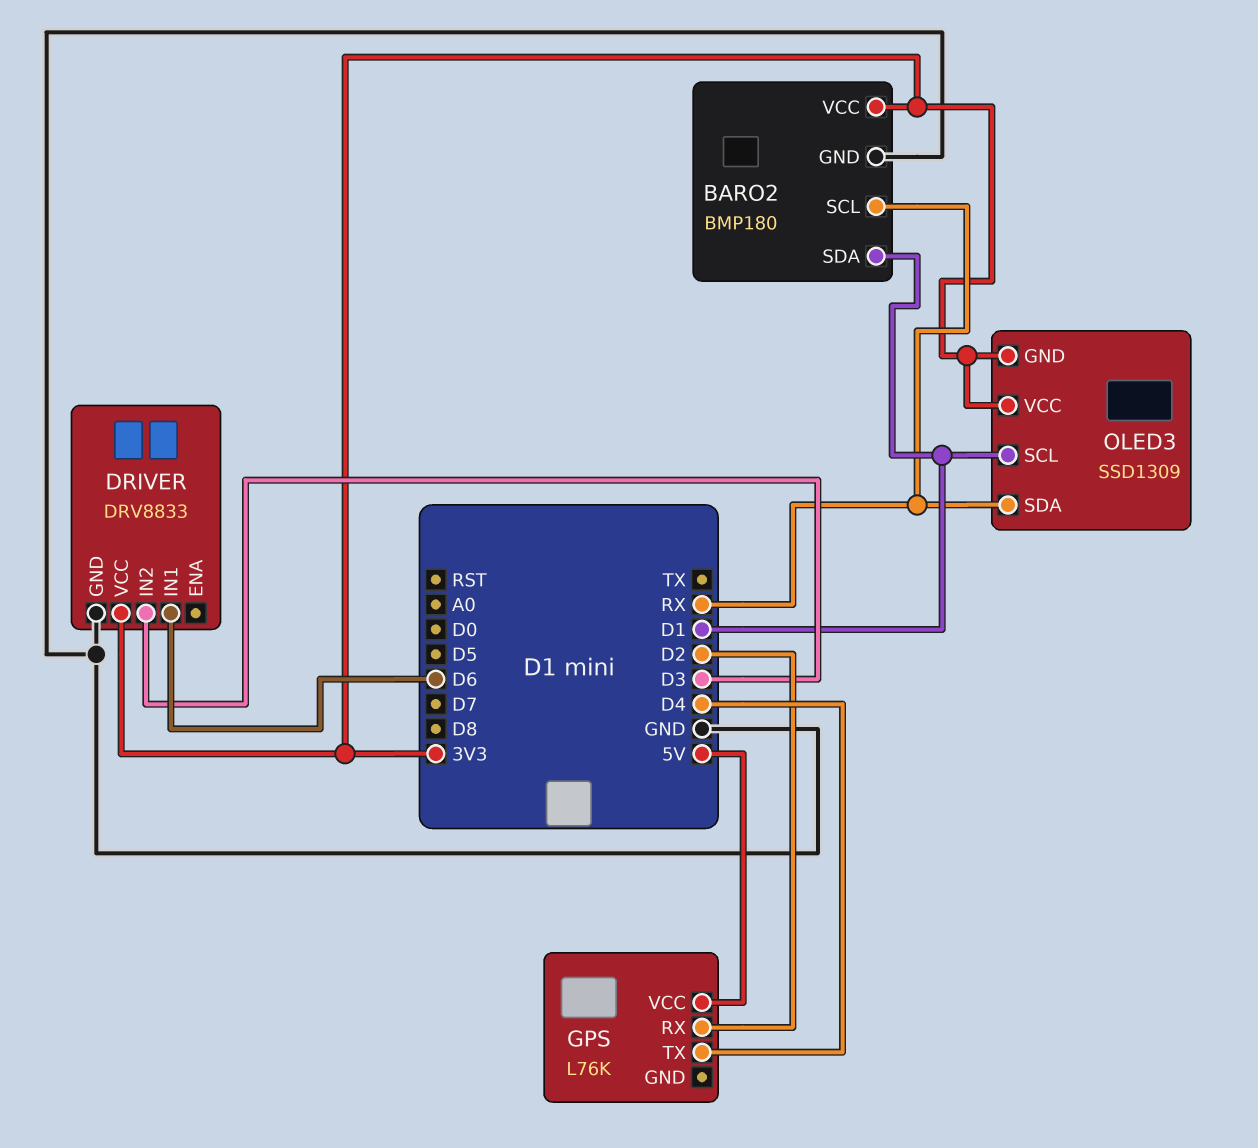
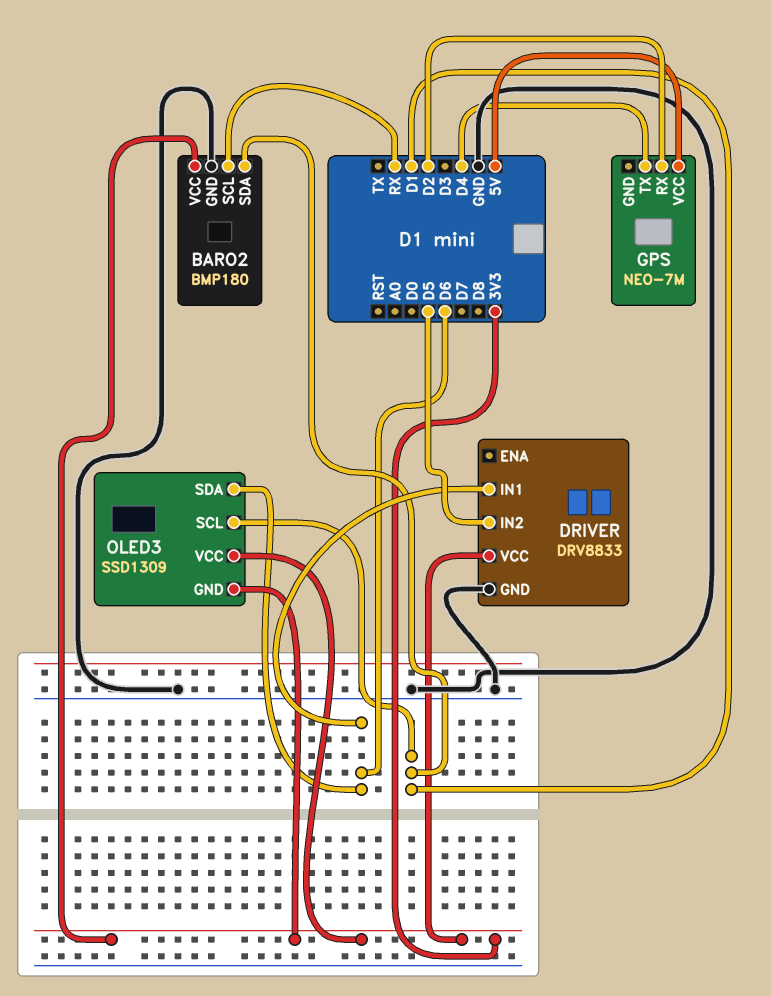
DRIVER pin IN2: D3 -> D5
GPS: L76K -> NEO-7M
OLED3 pin SDA: RX -> D6

